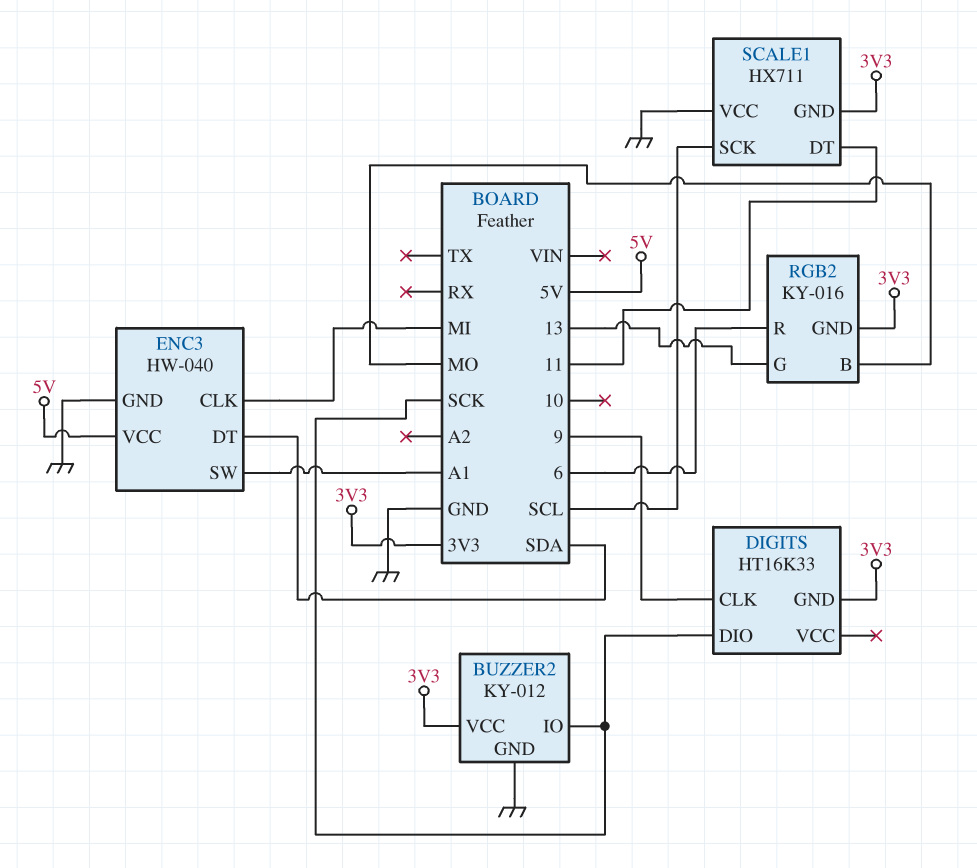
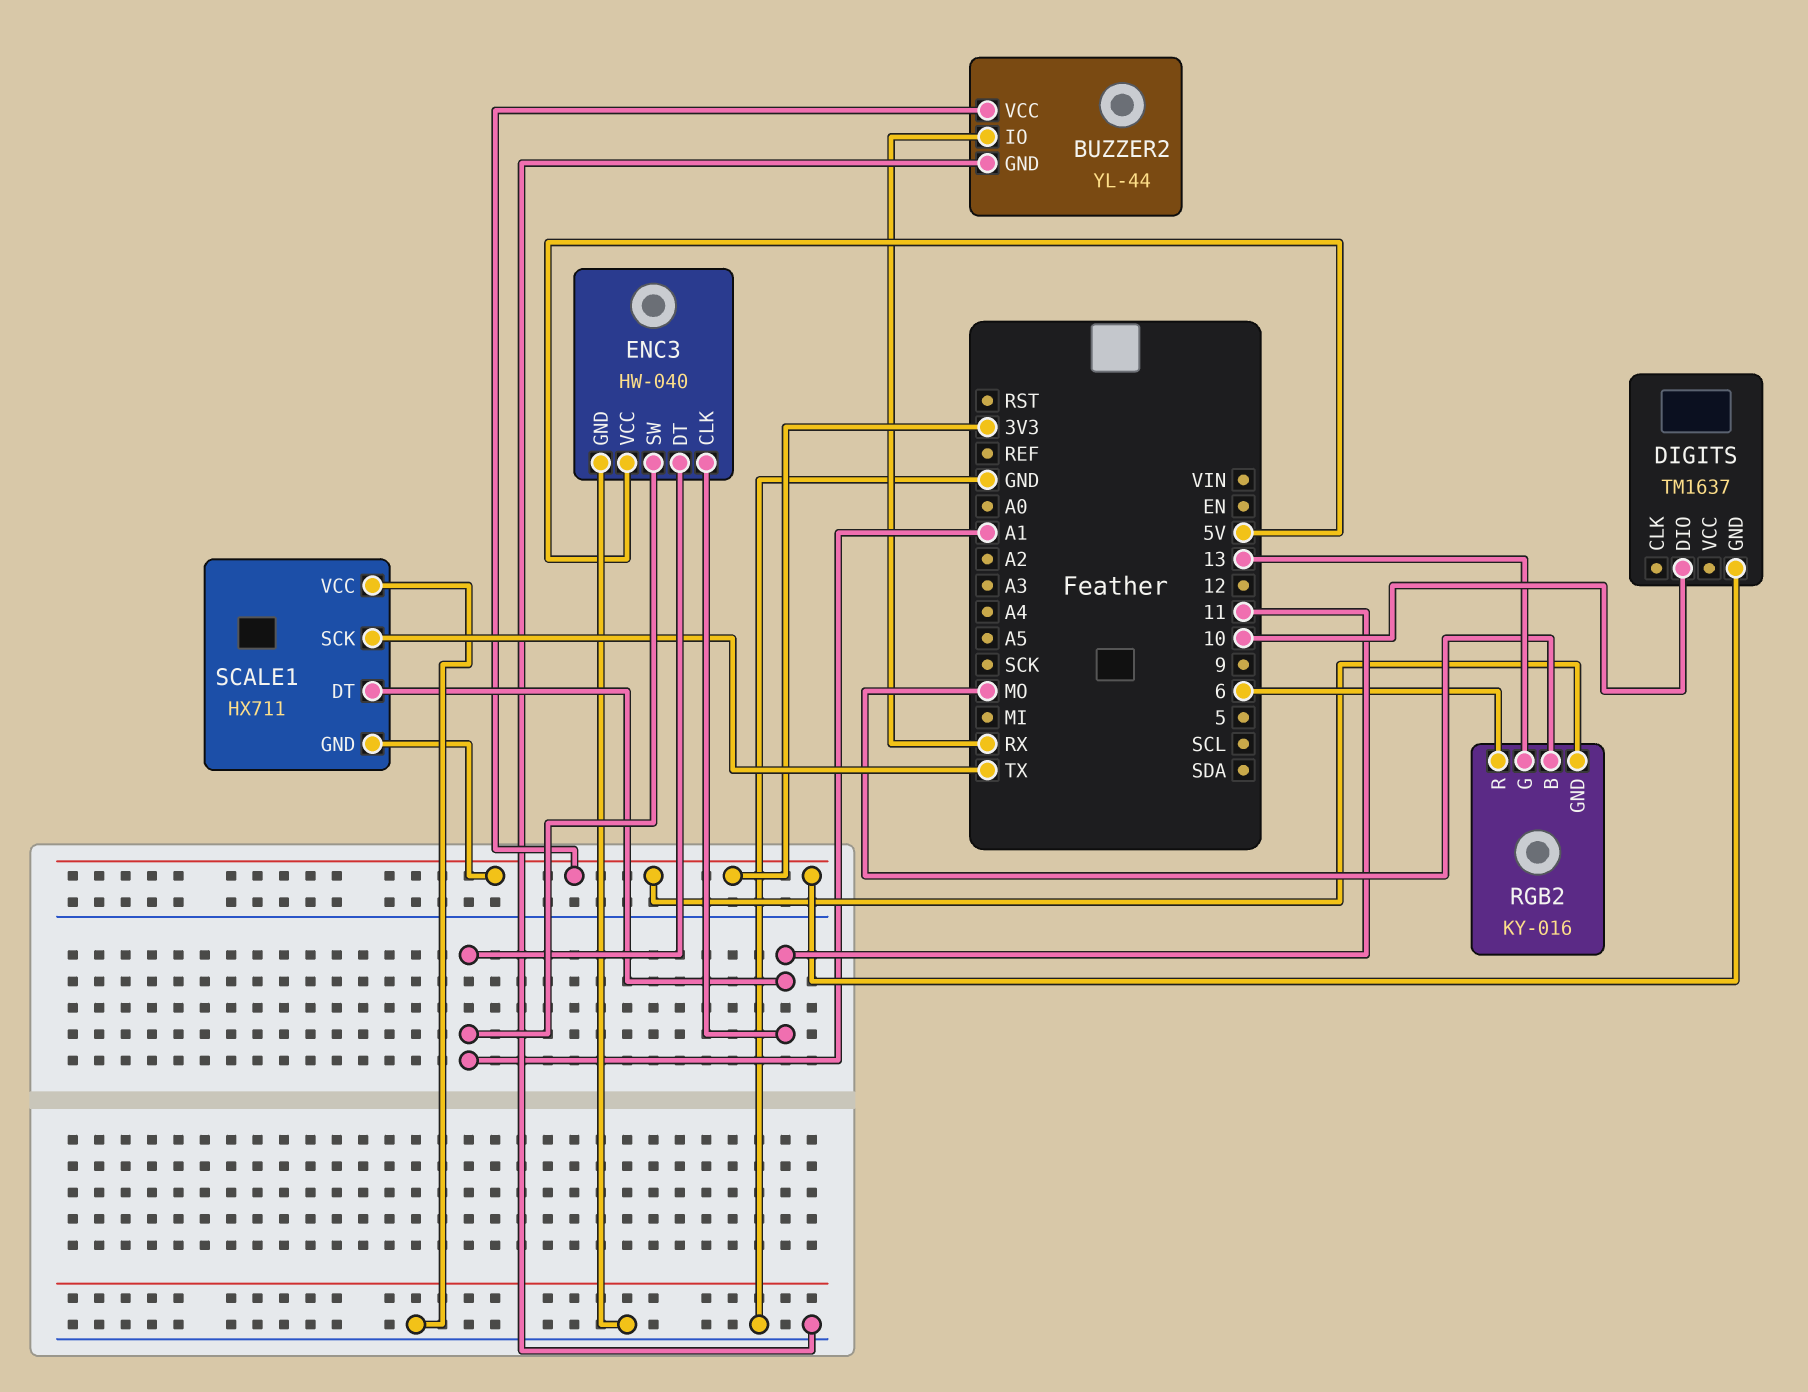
BUZZER2: KY-012 -> YL-44
BUZZER2 pin IO: SCK -> RX
DIGITS: HT16K33 -> TM1637
DIGITS pin CLK: 9 -> none
DIGITS pin DIO: SCK -> 10
ENC3 pin CLK: MI -> 11
ENC3 pin DT: SDA -> A1
SCALE1 pin SCK: SCL -> TX

